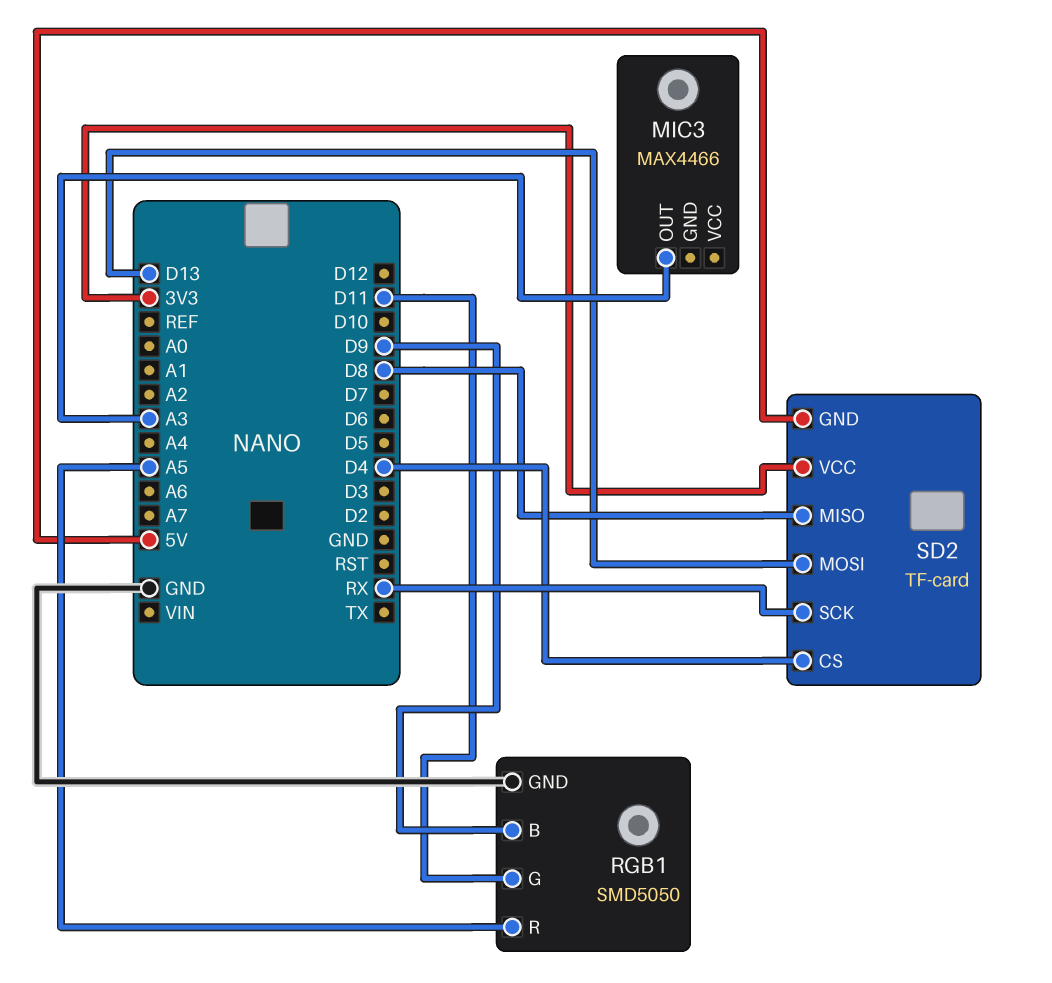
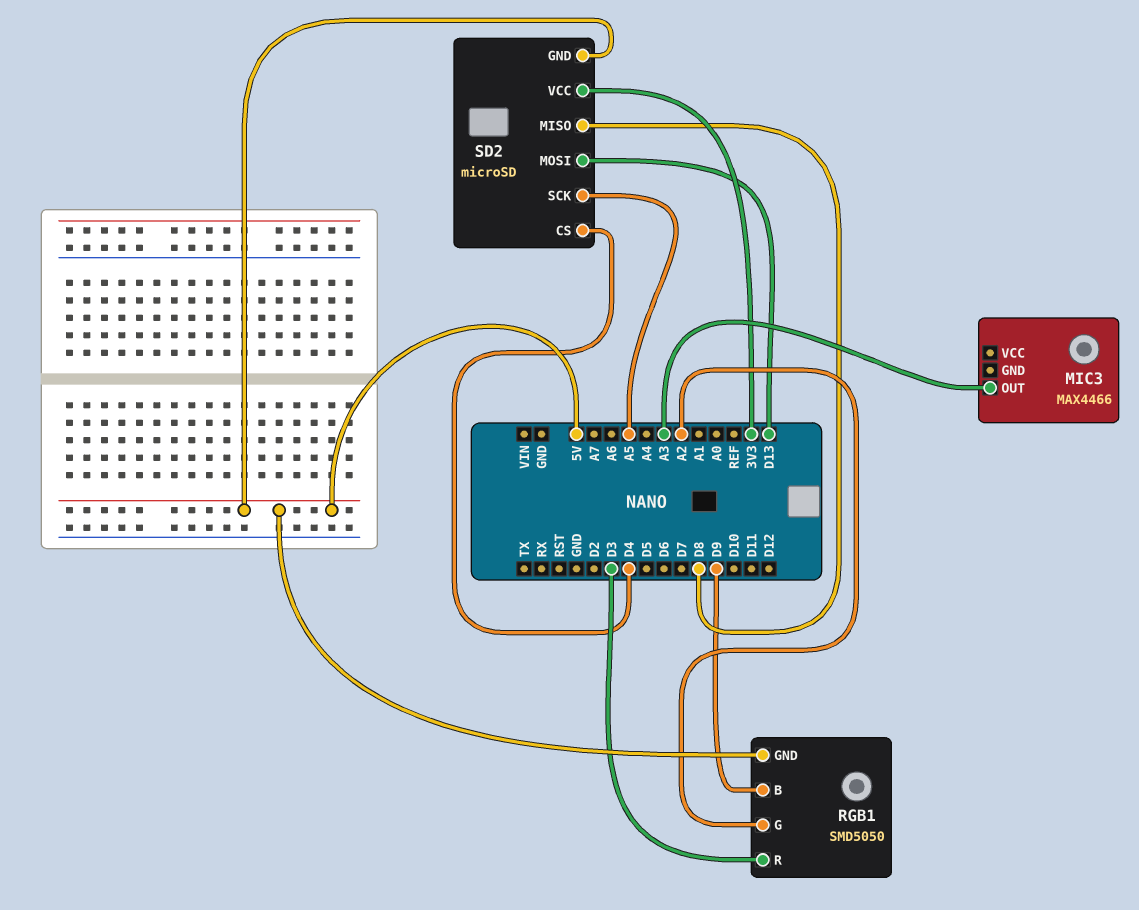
RGB1 pin G: D11 -> A2
RGB1 pin GND: GND -> 5V
RGB1 pin R: A5 -> D3
SD2: TF-card -> microSD
SD2 pin SCK: RX -> A5

